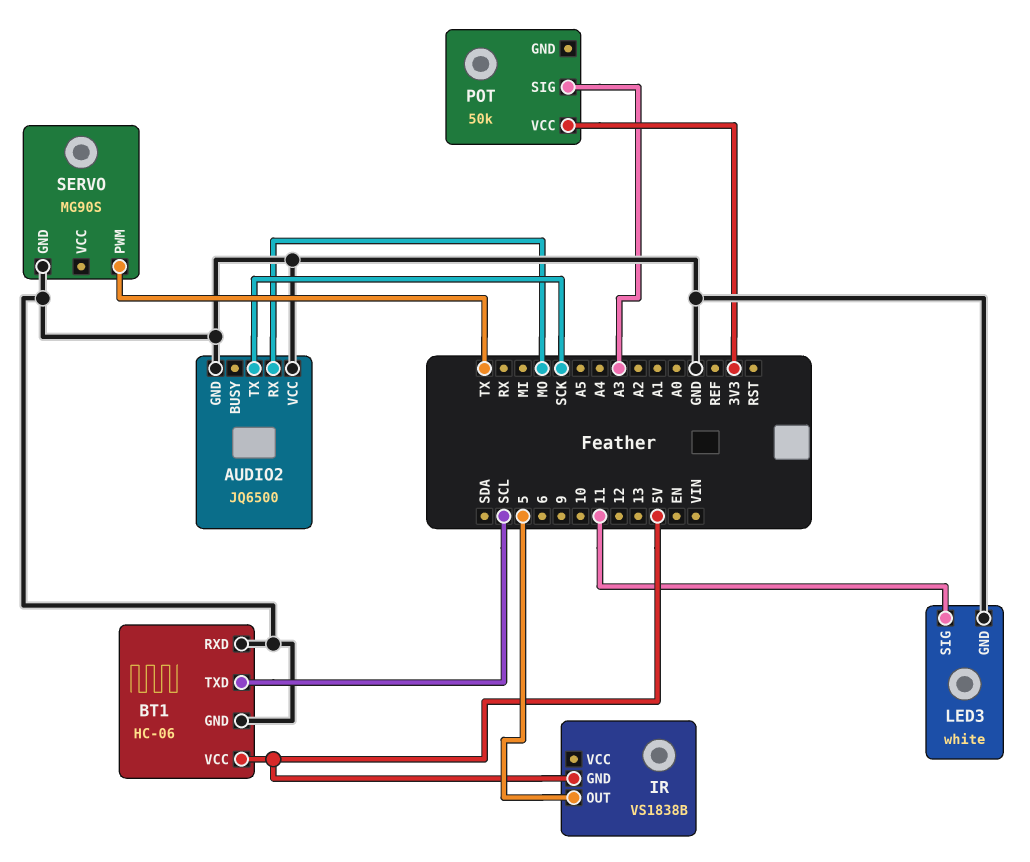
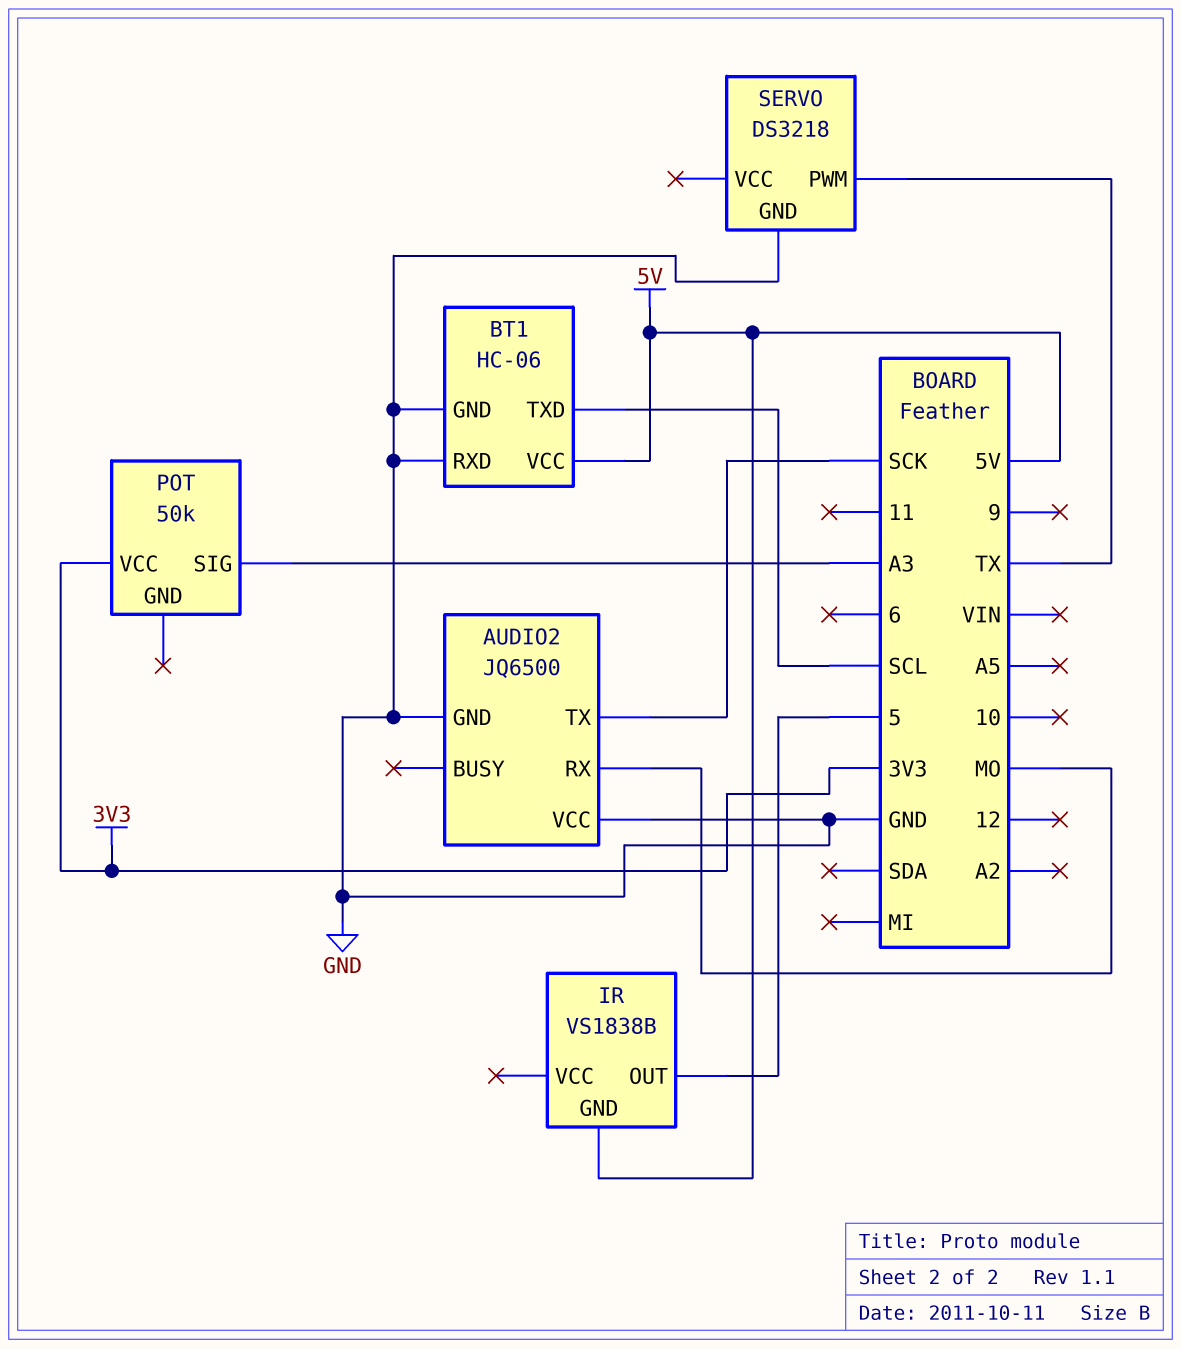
LED3: white -> none
LED3 pin GND: GND -> none
LED3 pin SIG: 11 -> none
SERVO: MG90S -> DS3218

